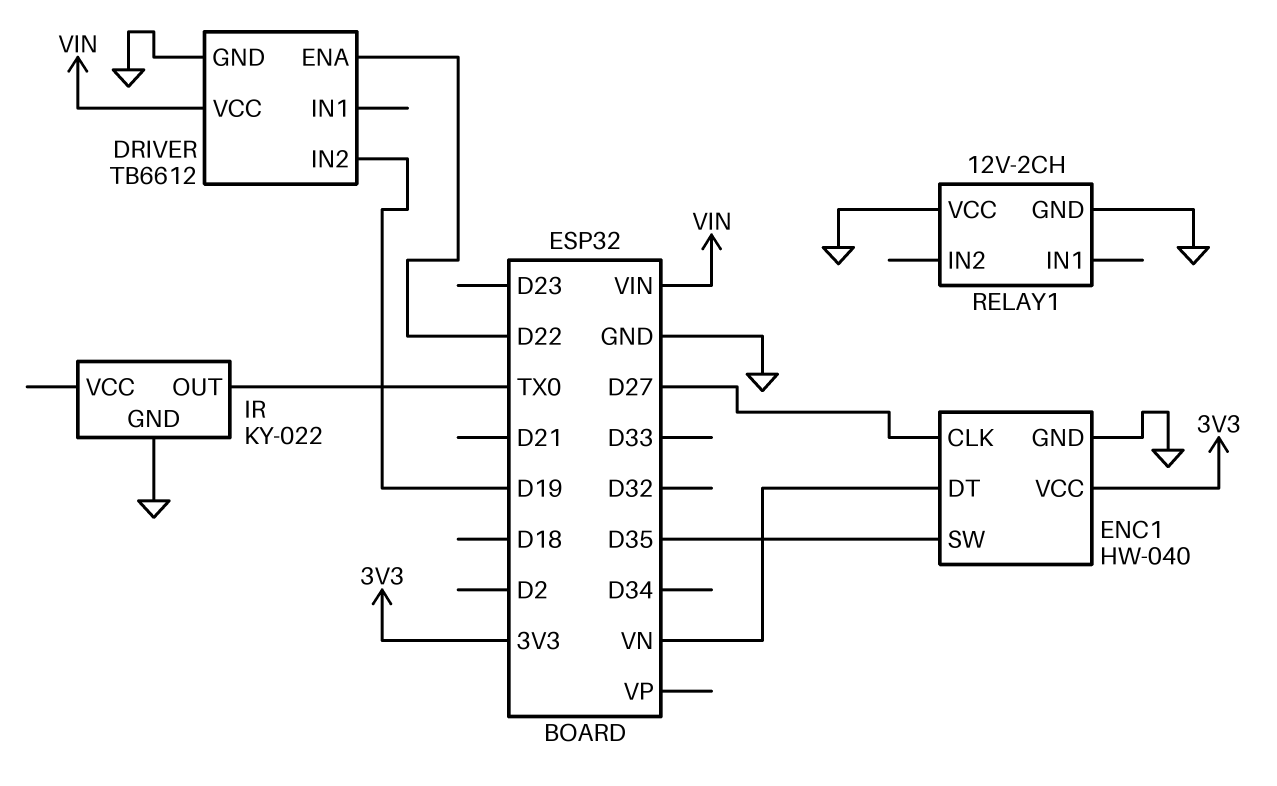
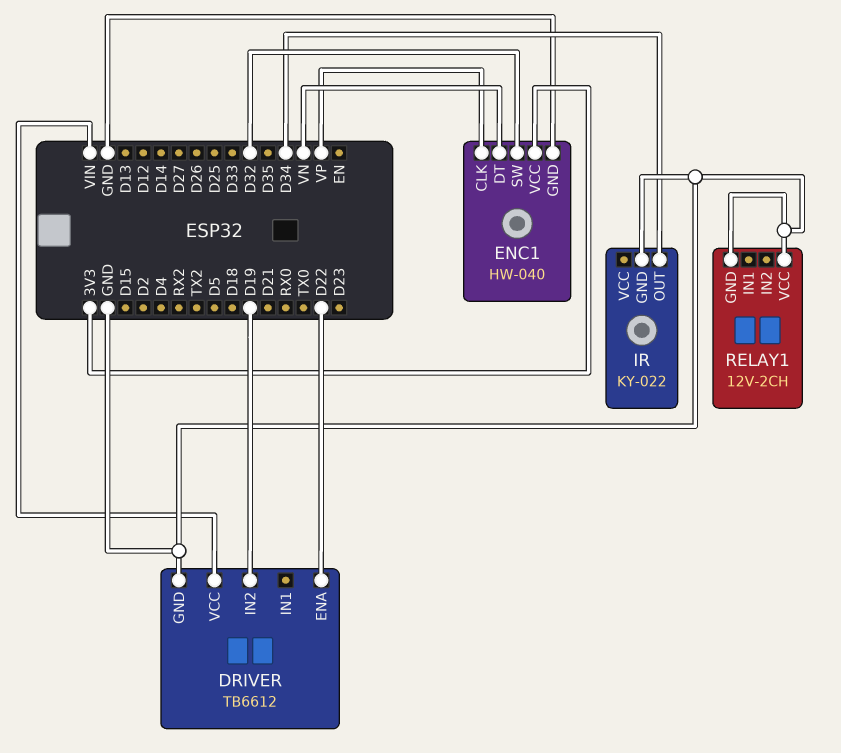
ENC1 pin CLK: D27 -> VP
ENC1 pin SW: D35 -> D32
IR pin OUT: TX0 -> D34

